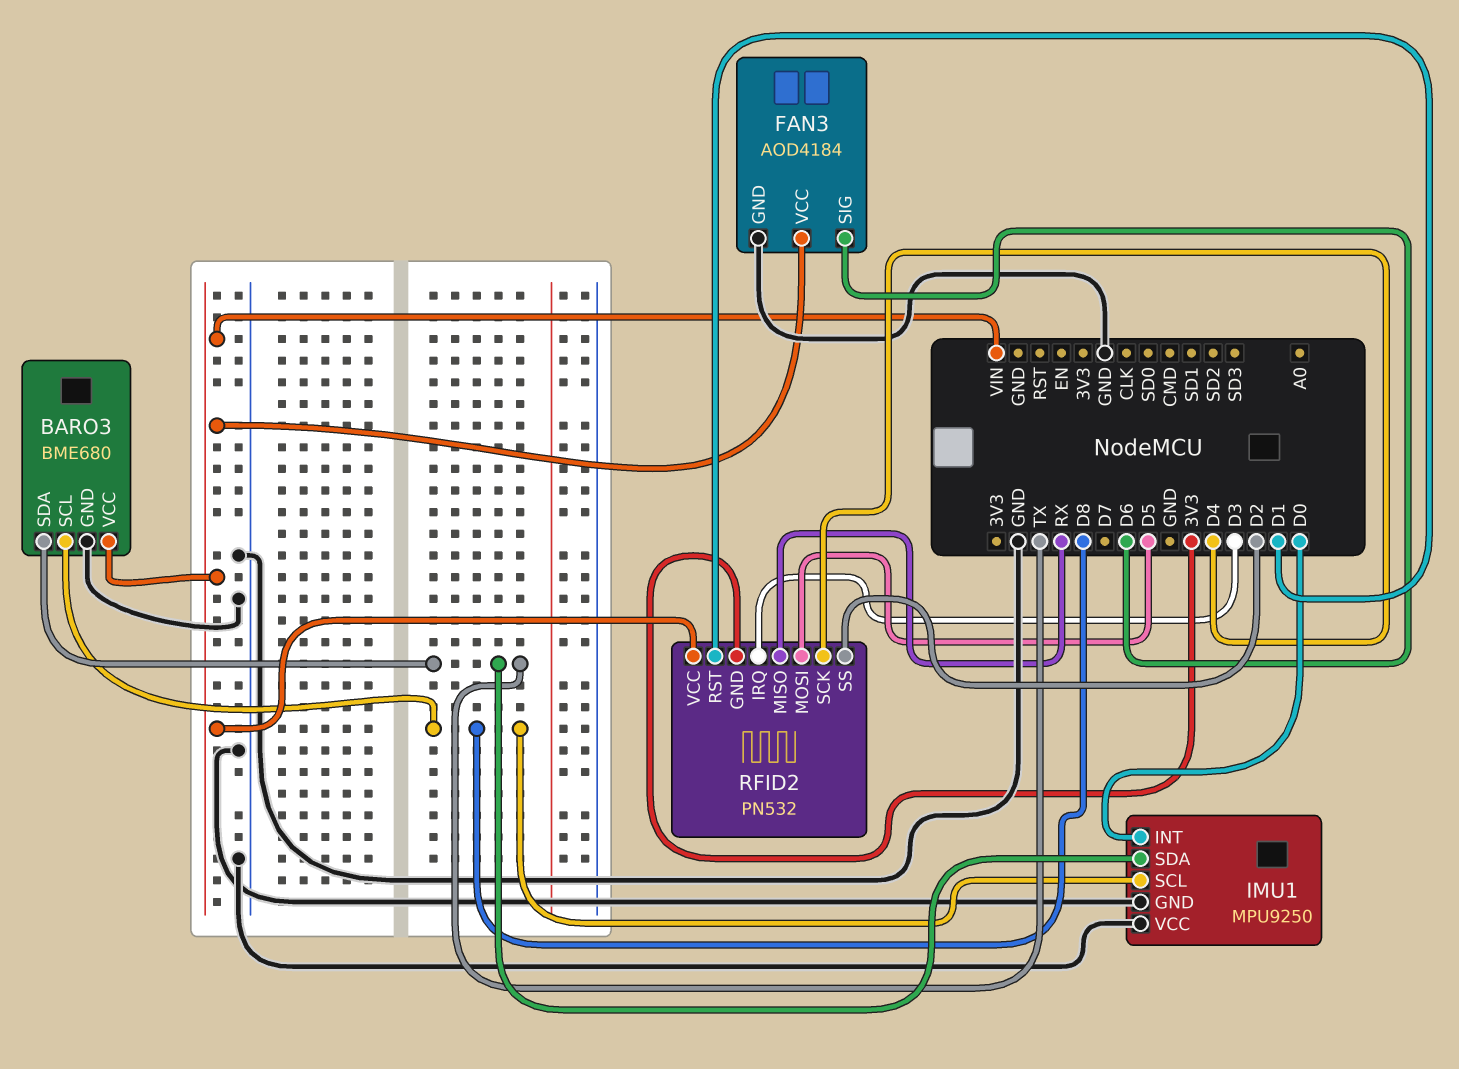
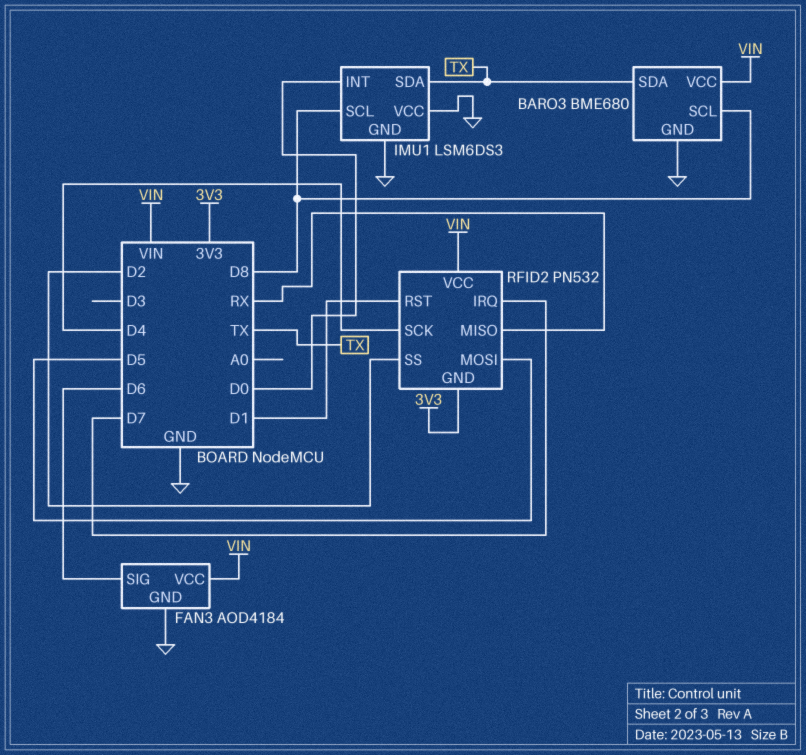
IMU1: MPU9250 -> LSM6DS3
RFID2 pin IRQ: D3 -> D7

